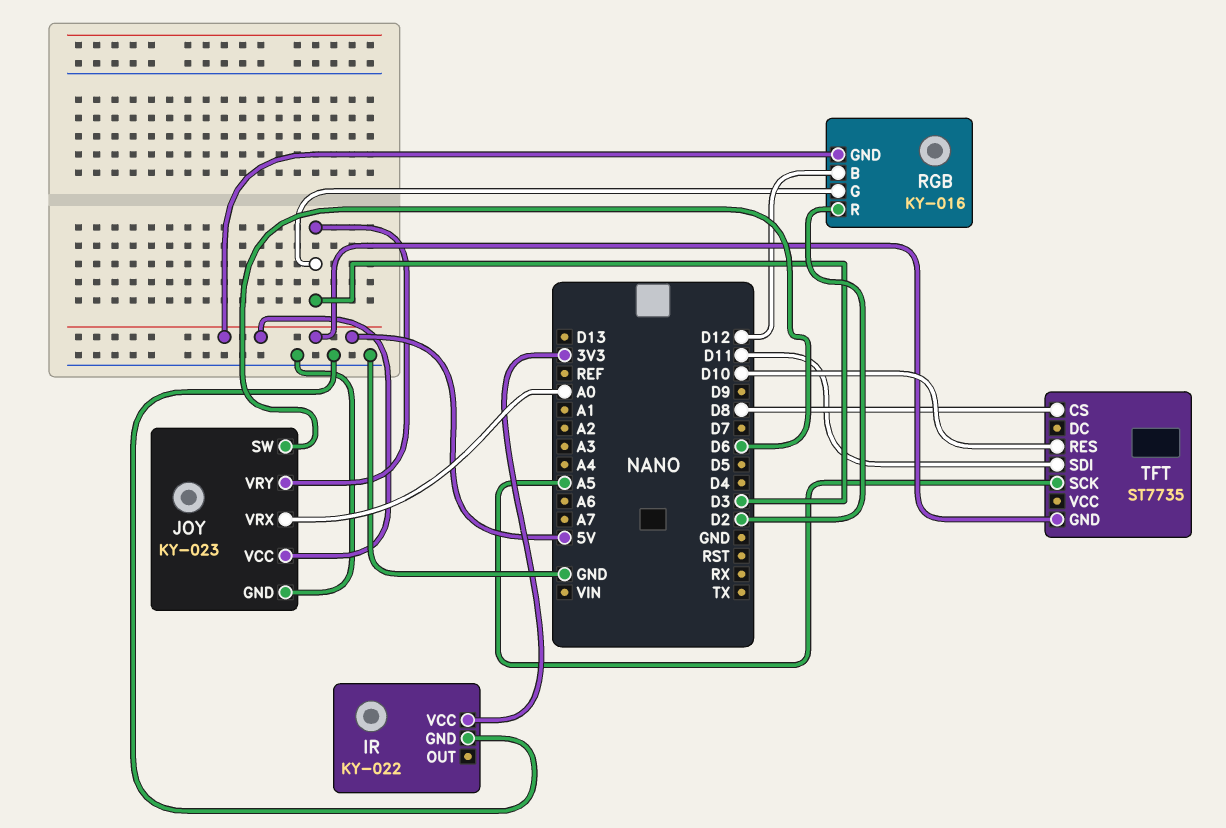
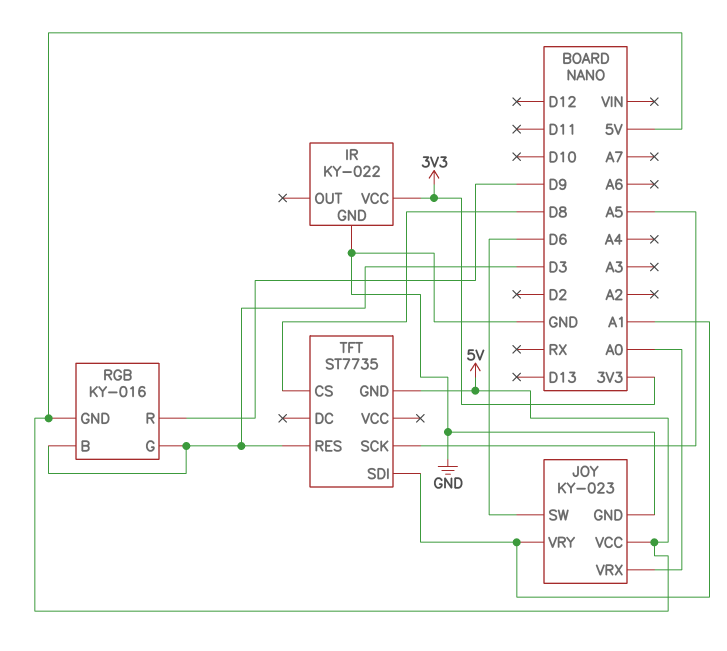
JOY pin VRY: D3 -> A1
RGB pin B: D12 -> D3
RGB pin R: D2 -> D9
TFT pin RES: D10 -> D3
TFT pin SDI: D11 -> A1

